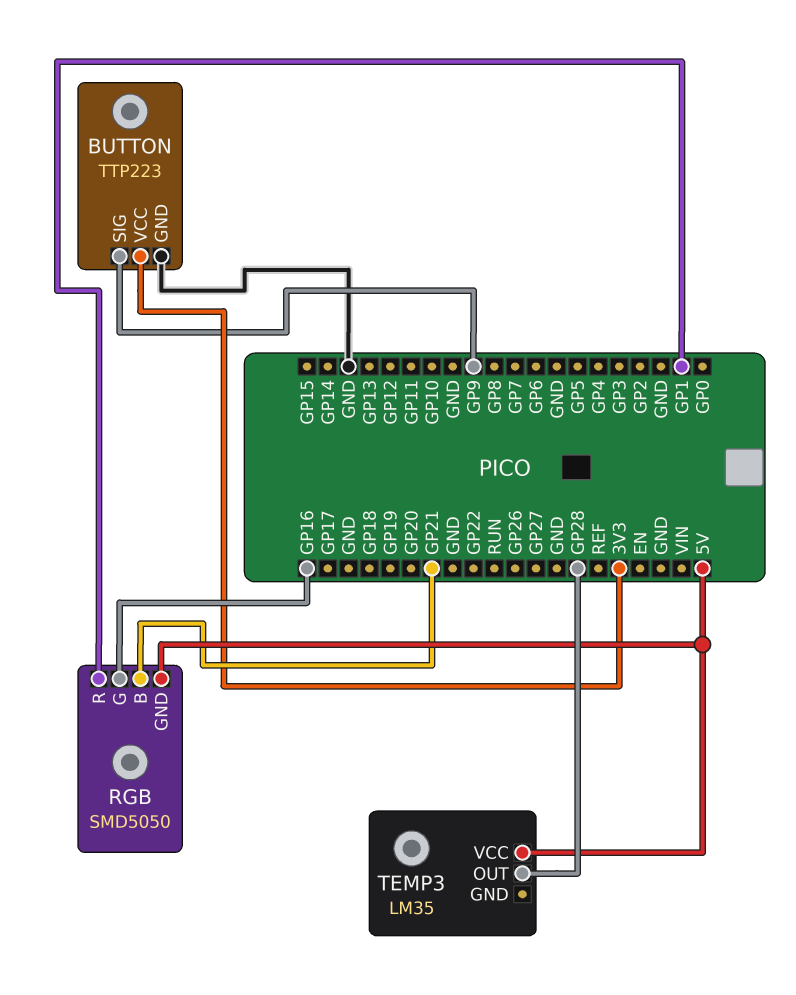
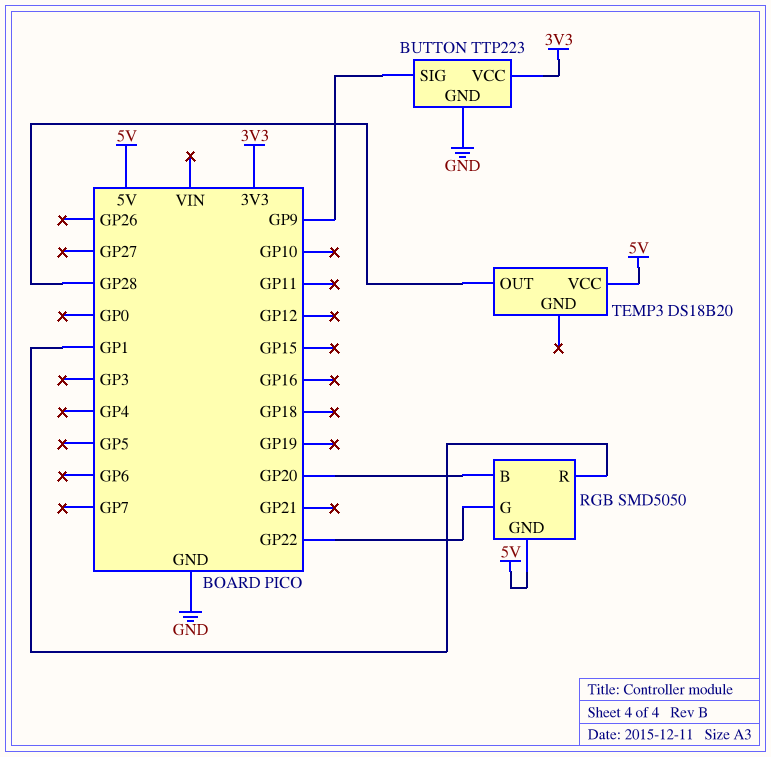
RGB pin B: GP21 -> GP20
RGB pin G: GP16 -> GP22
TEMP3: LM35 -> DS18B20

